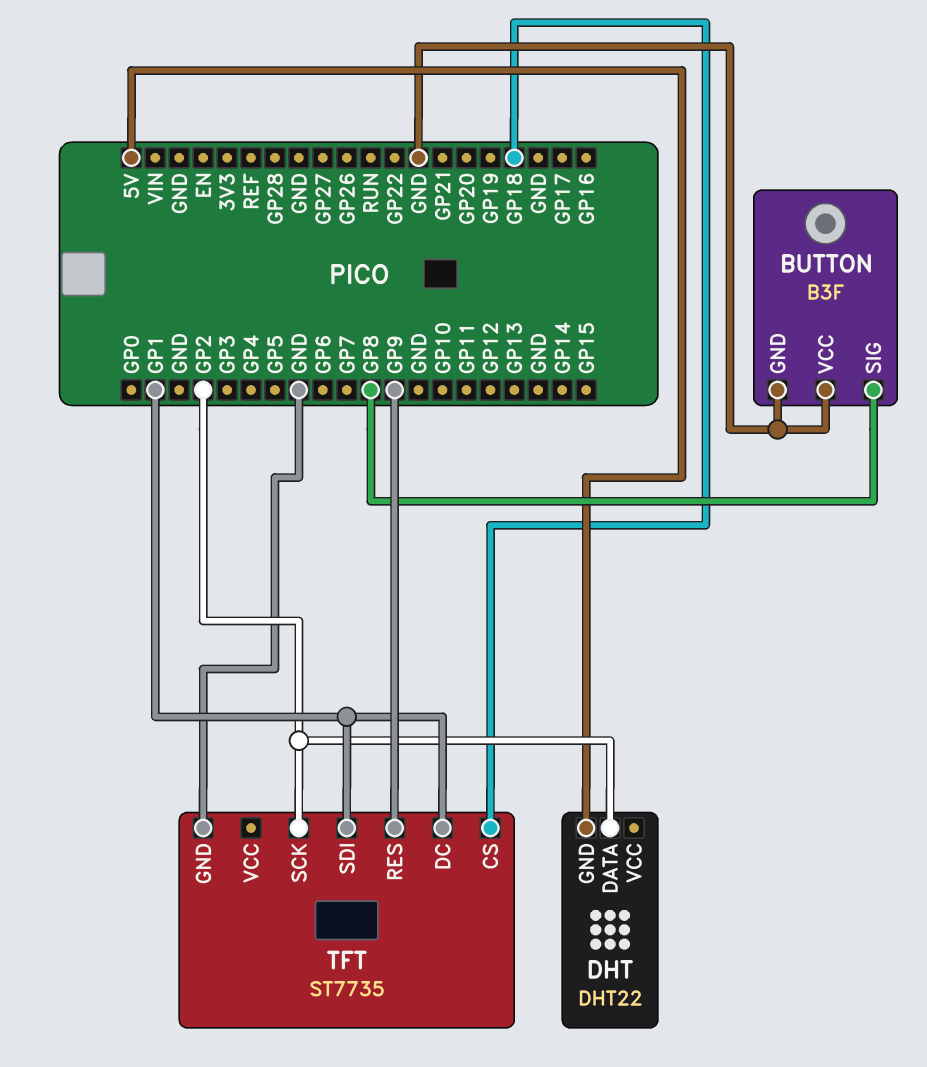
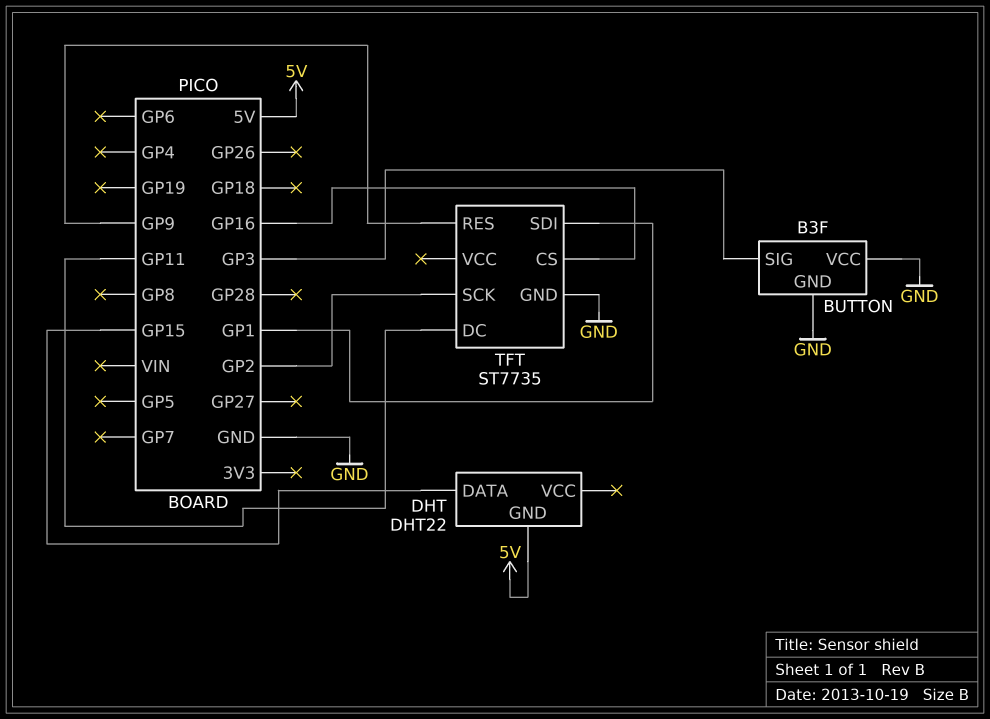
BUTTON pin SIG: GP8 -> GP3
DHT pin DATA: GP2 -> GP15
TFT pin CS: GP18 -> GP16
TFT pin DC: GP1 -> GP11

